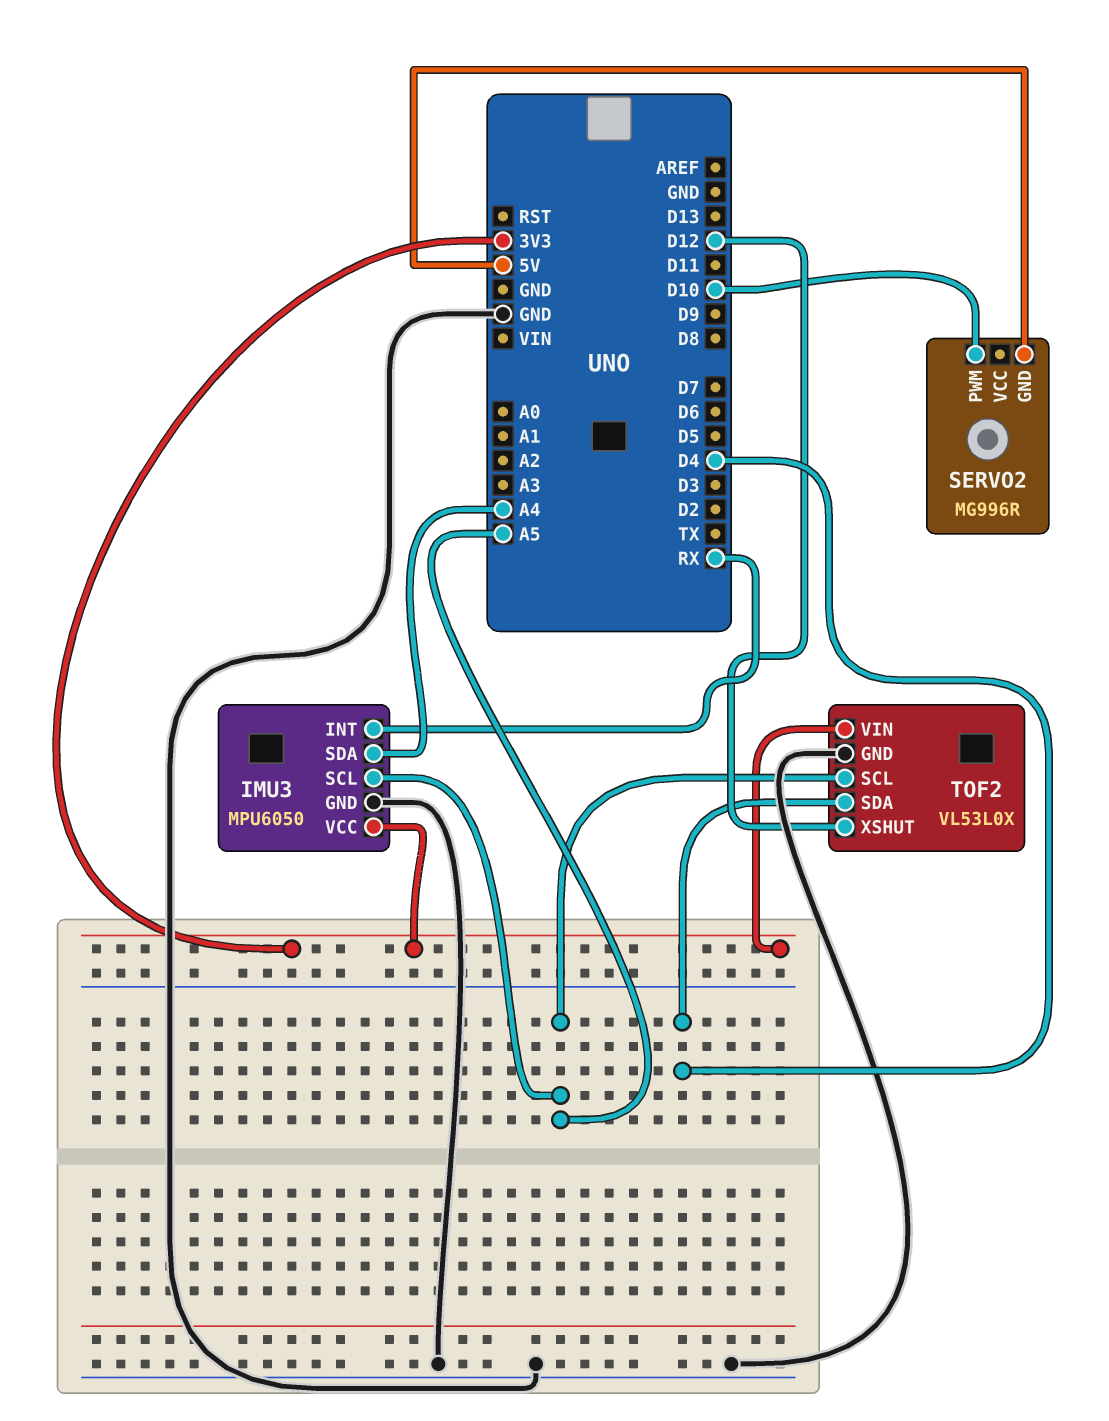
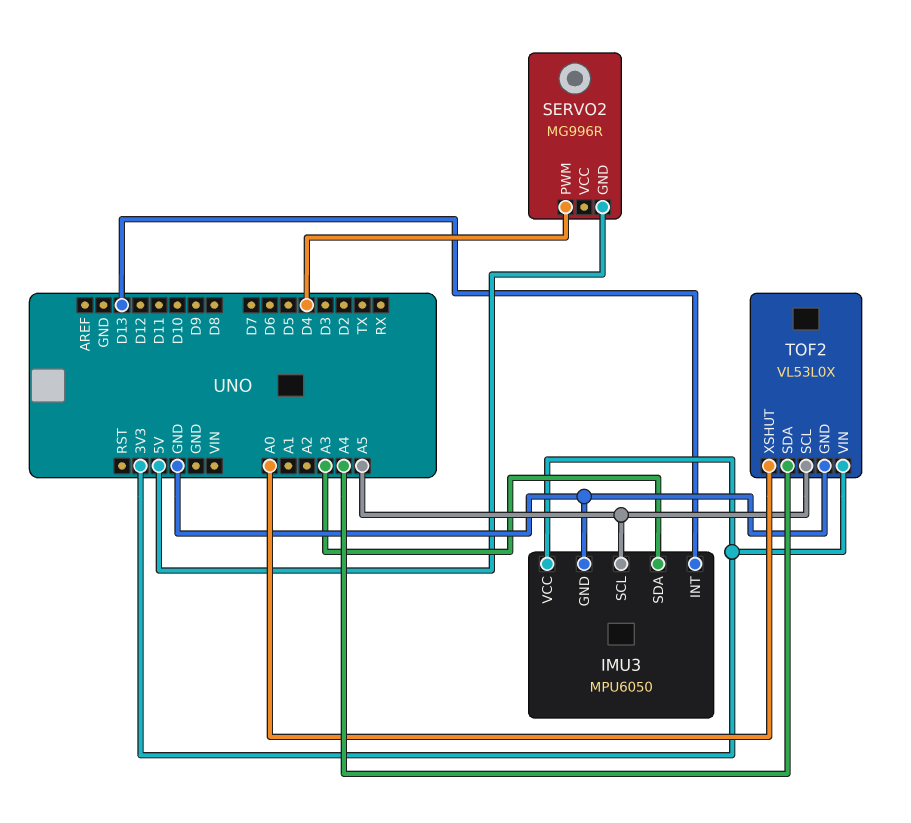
IMU3 pin INT: RX -> D13
IMU3 pin SDA: A4 -> A3
SERVO2 pin PWM: D10 -> D4
TOF2 pin SDA: D4 -> A4
TOF2 pin XSHUT: D12 -> A0

